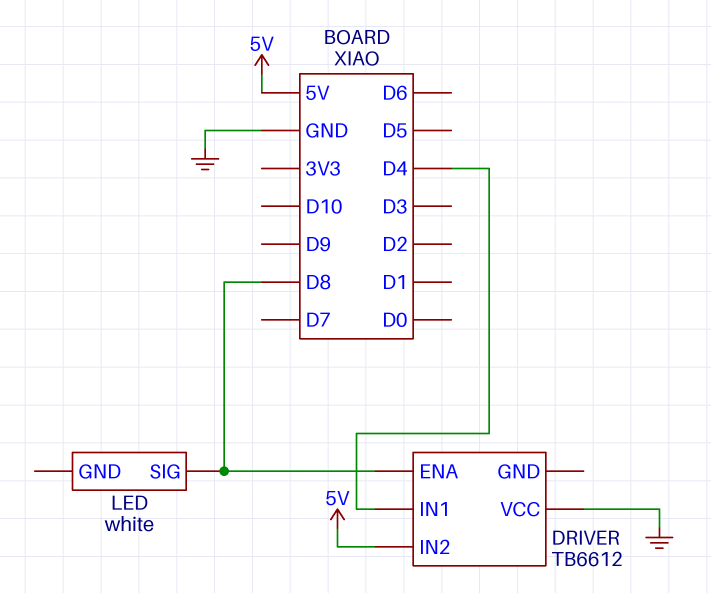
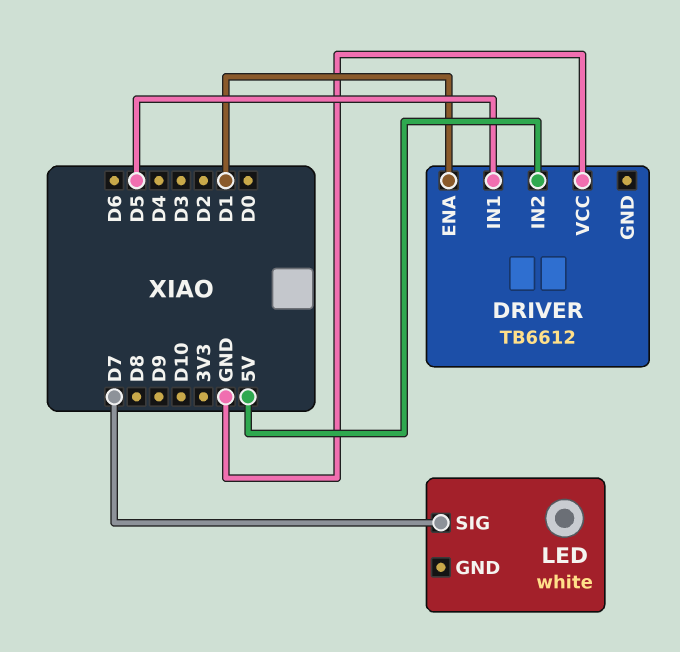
DRIVER pin ENA: D8 -> D1
DRIVER pin IN1: D4 -> D5
LED pin SIG: D8 -> D7

